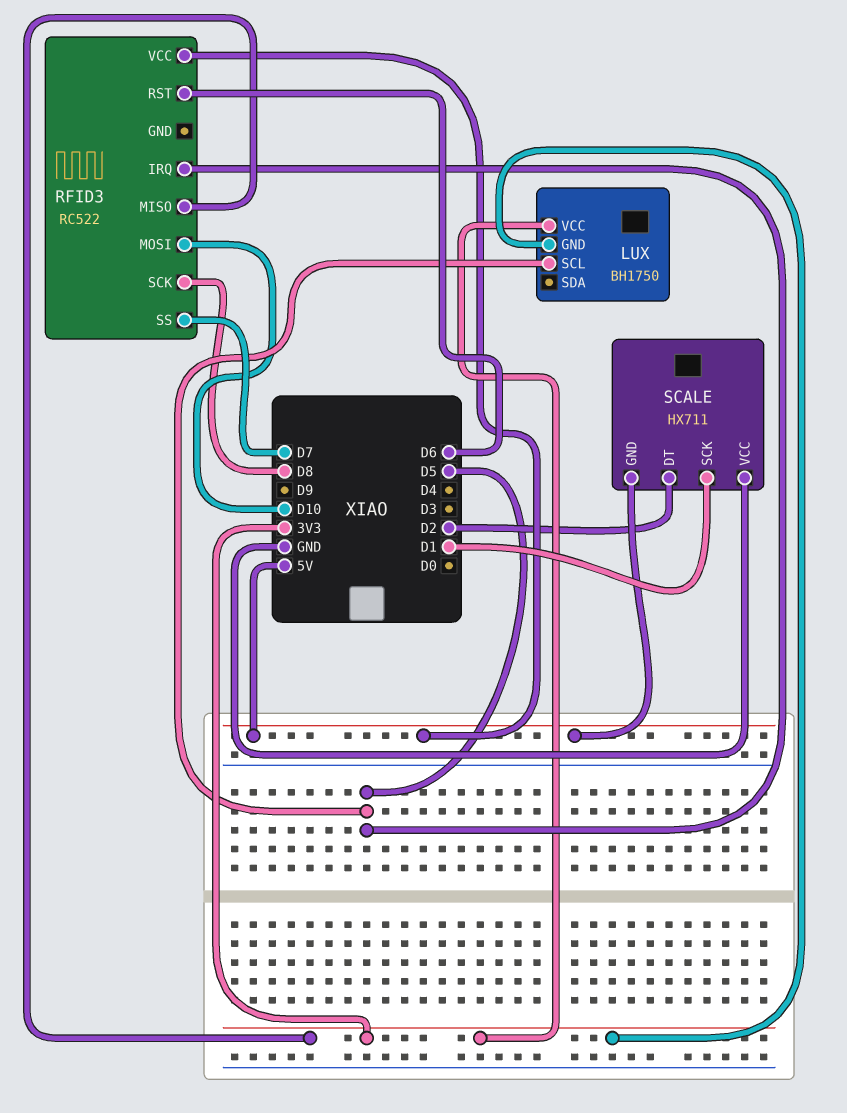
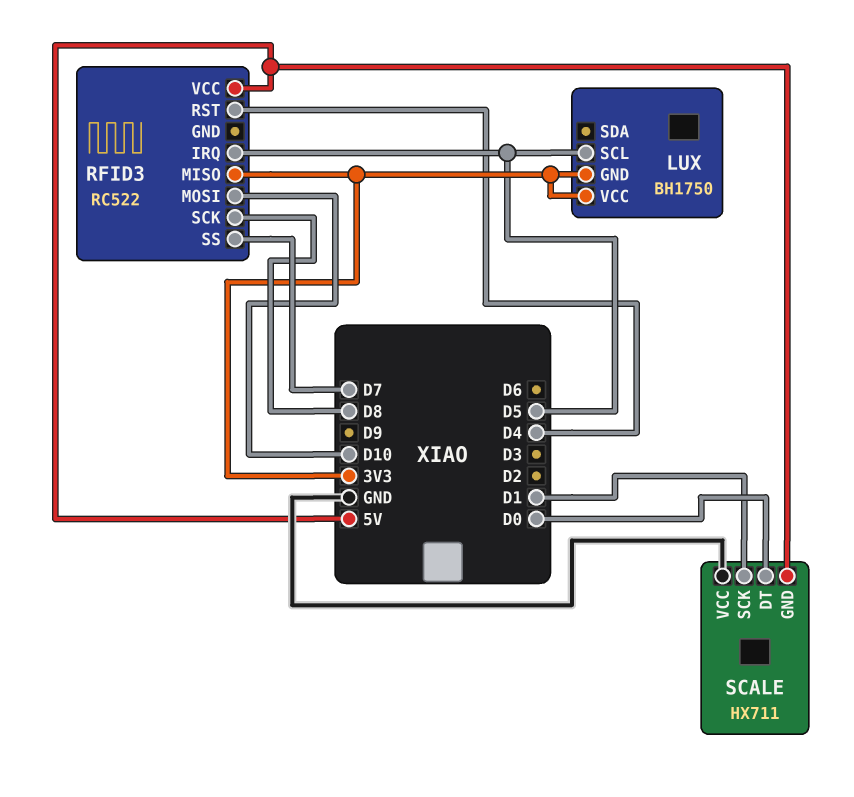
RFID3 pin RST: D6 -> D4
SCALE pin DT: D2 -> D0

